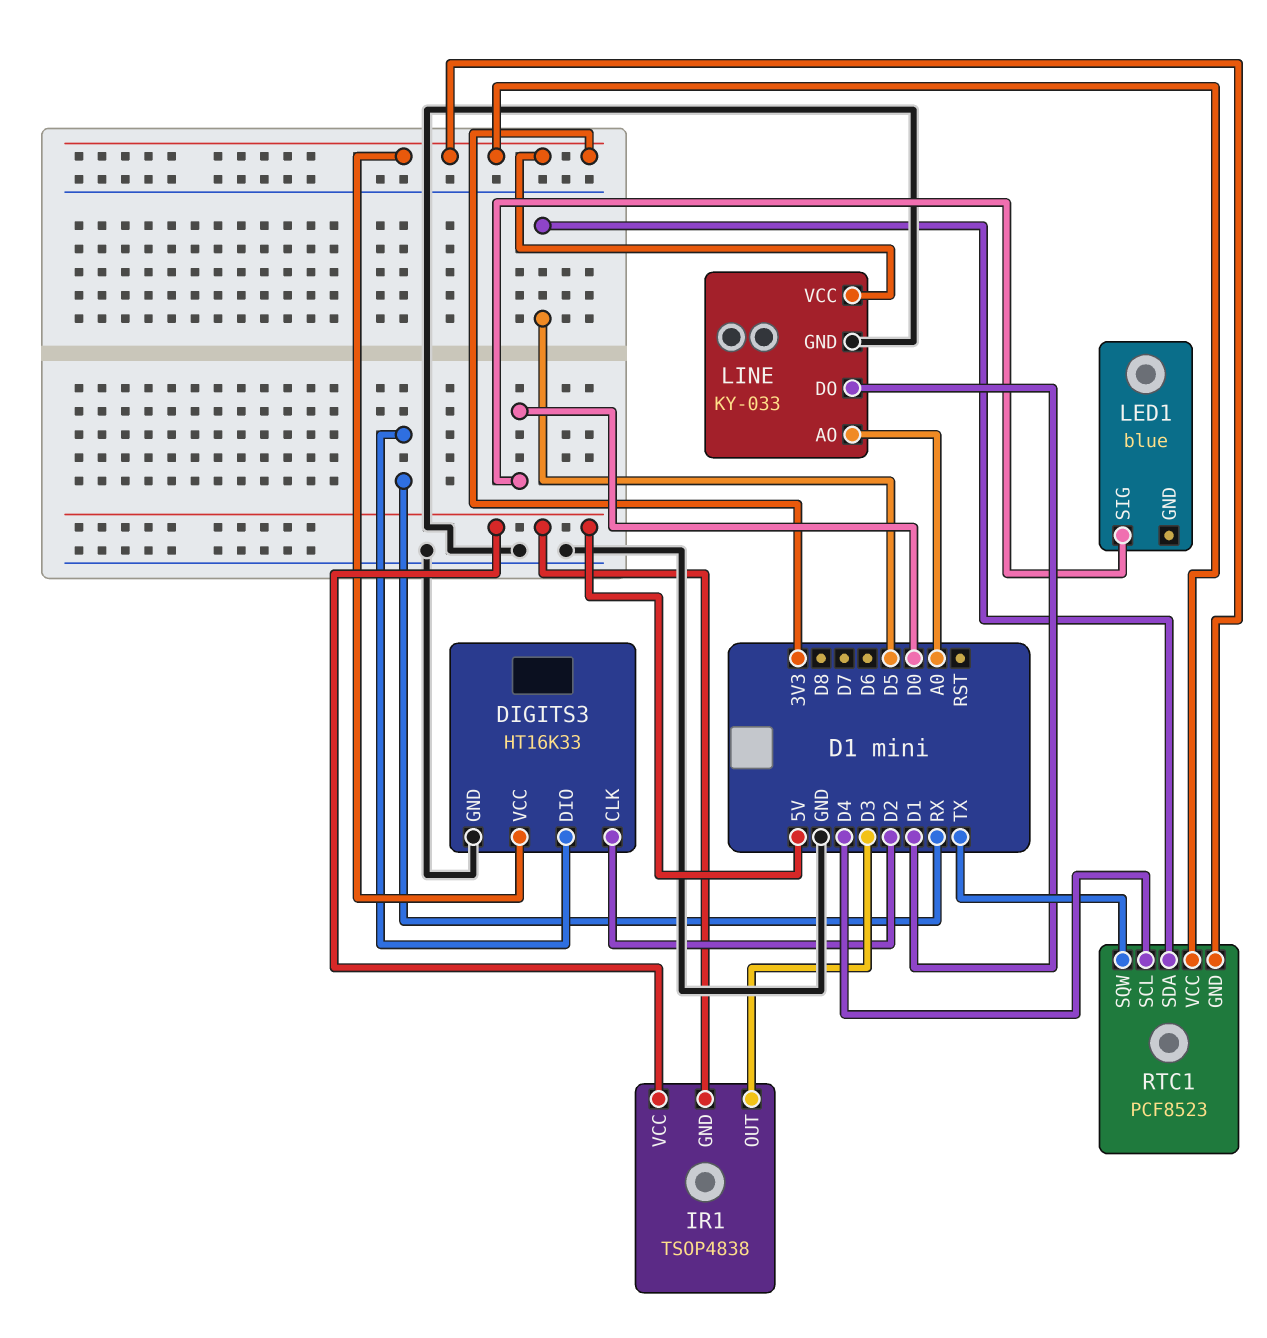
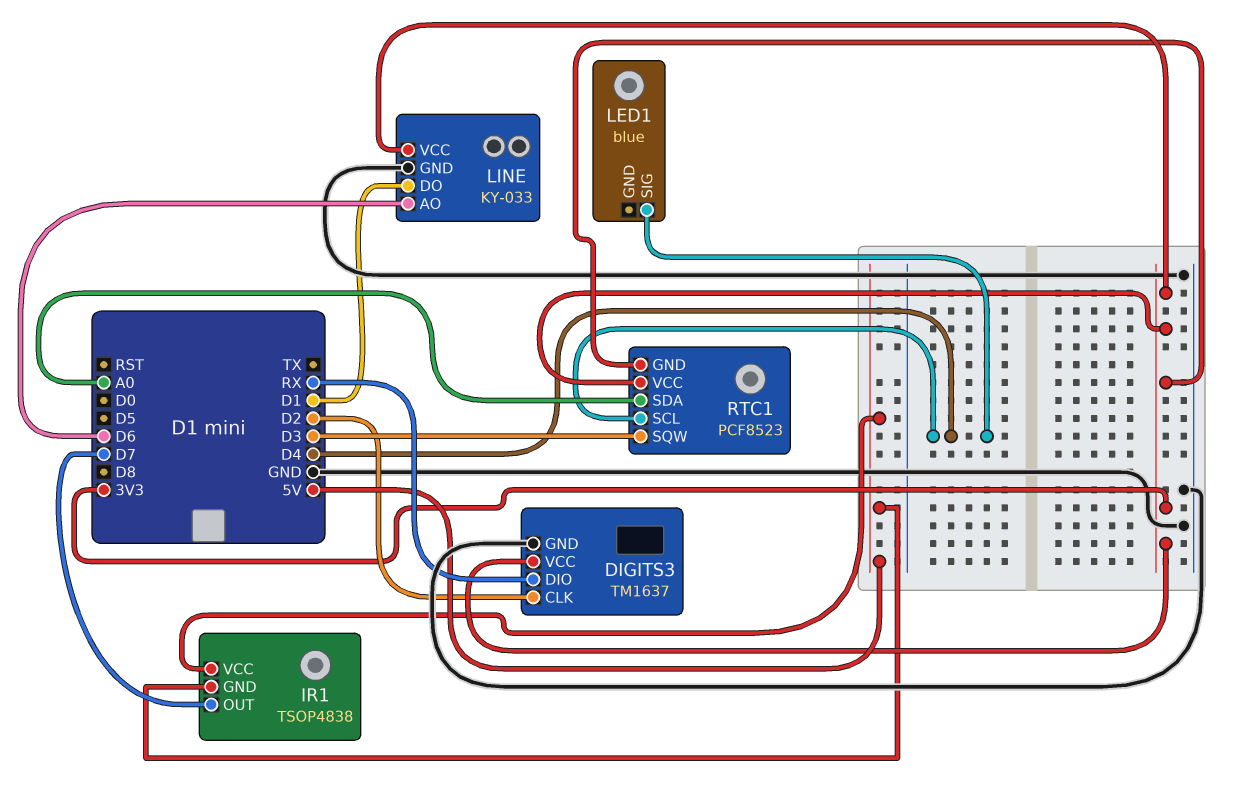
DIGITS3: HT16K33 -> TM1637
IR1 pin OUT: D3 -> D7
LED1 pin SIG: D0 -> D4
LINE pin AO: A0 -> D6
RTC1 pin SDA: D5 -> A0
RTC1 pin SQW: TX -> D3

